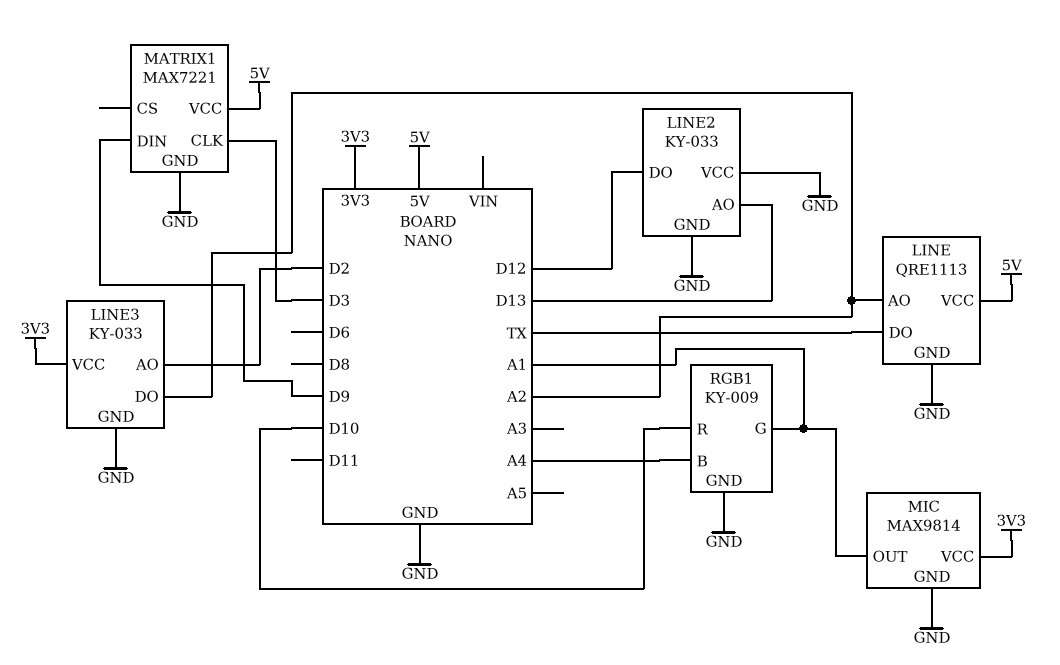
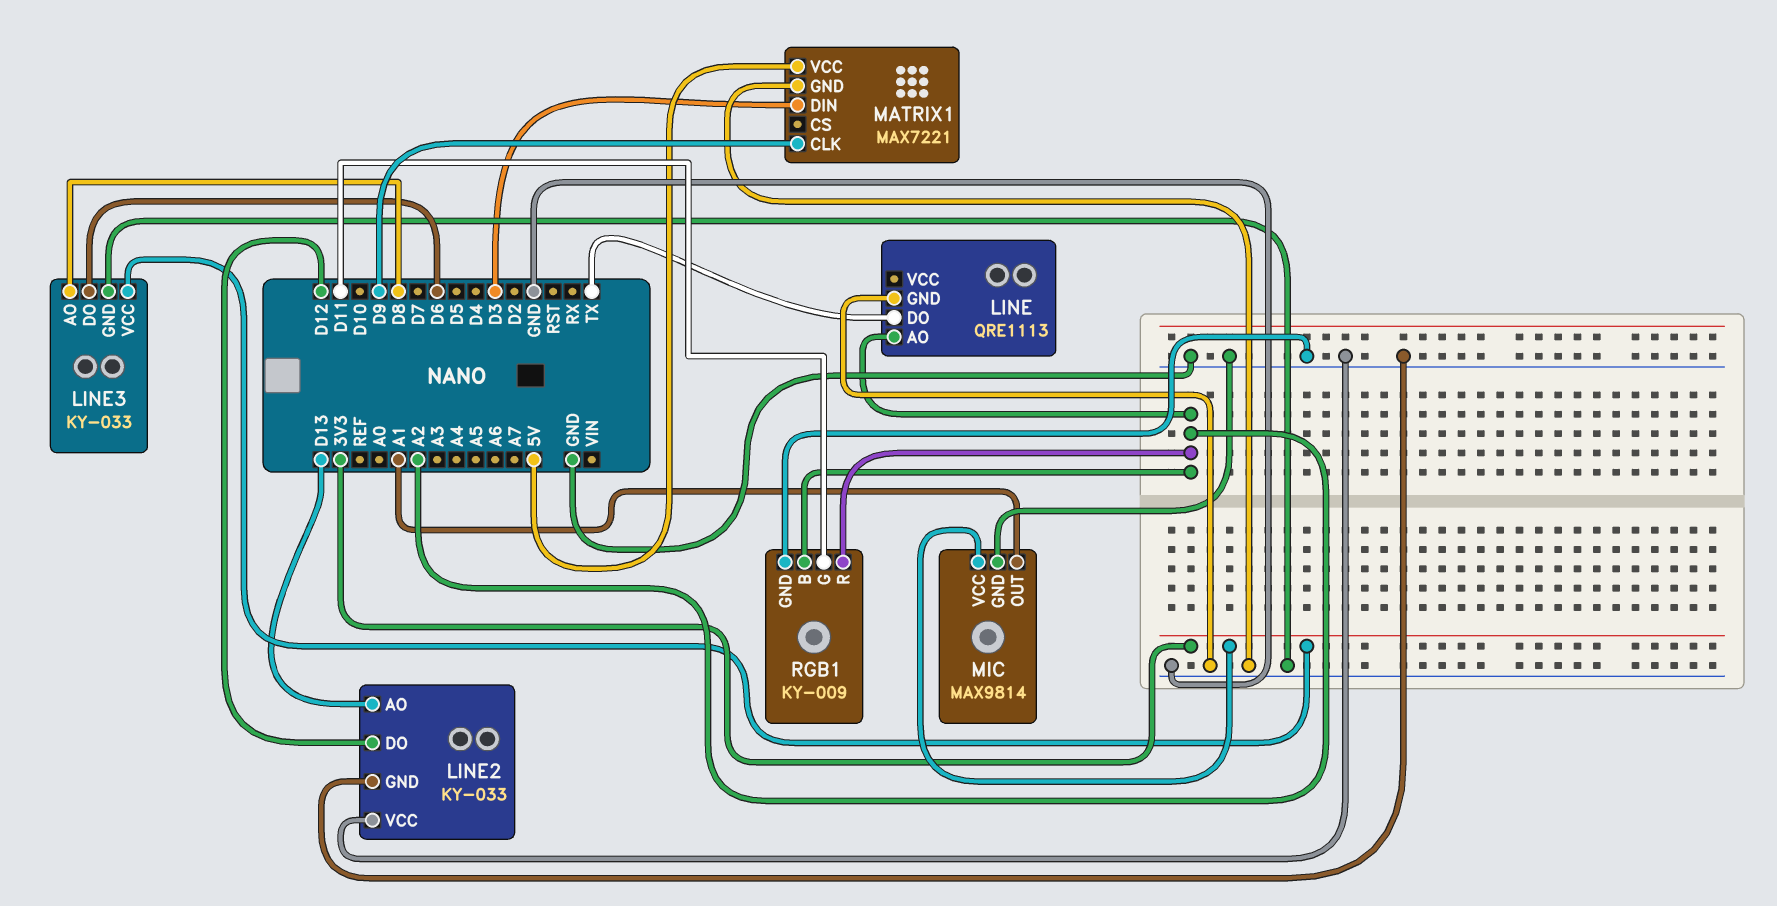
LINE pin VCC: 5V -> none
LINE3 pin AO: D2 -> D8
LINE3 pin DO: A2 -> D6
MATRIX1 pin CLK: D3 -> D9
MATRIX1 pin DIN: D9 -> D3
RGB1 pin B: A4 -> A2
RGB1 pin G: A1 -> D11
RGB1 pin R: D10 -> A2

